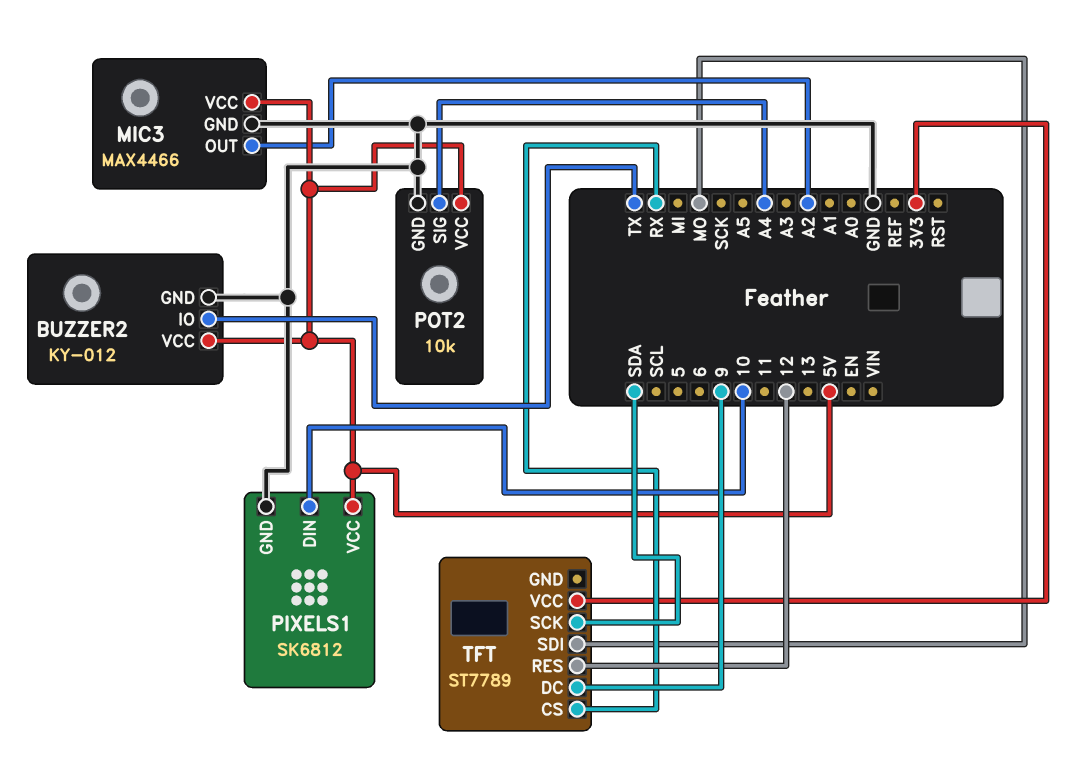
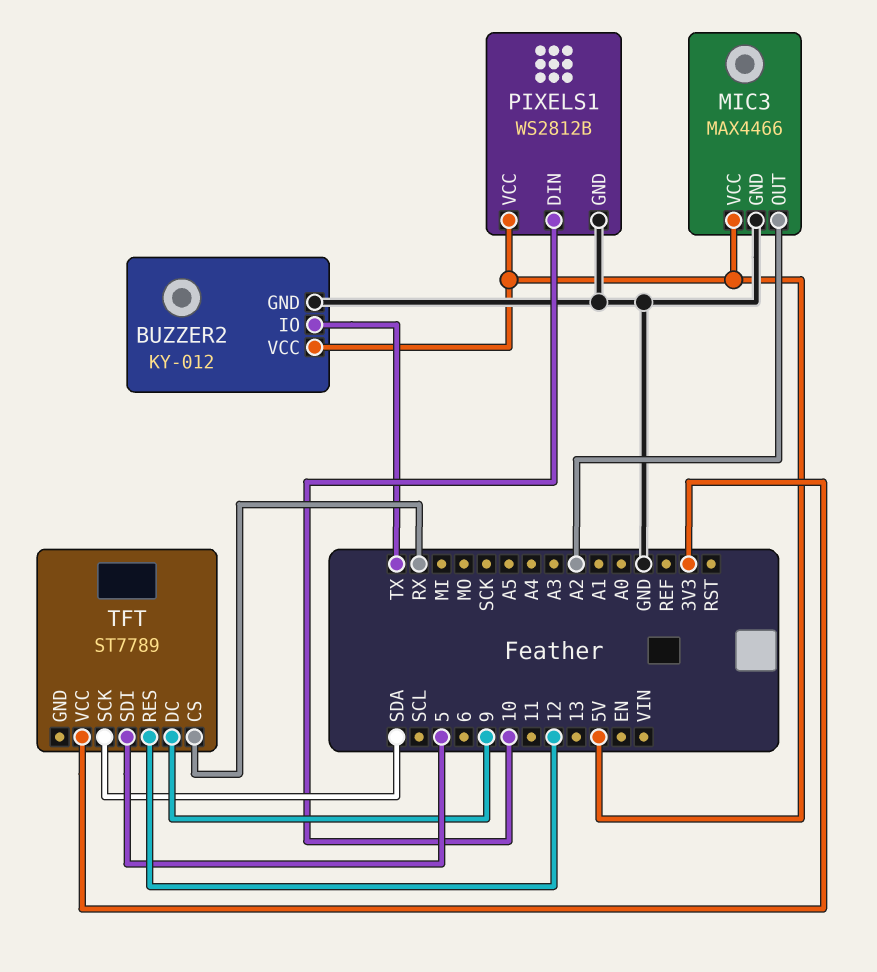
PIXELS1: SK6812 -> WS2812B
POT2: 10k -> none
POT2 pin GND: GND -> none
POT2 pin SIG: A4 -> none
POT2 pin VCC: 5V -> none
TFT pin SDI: MO -> 5

